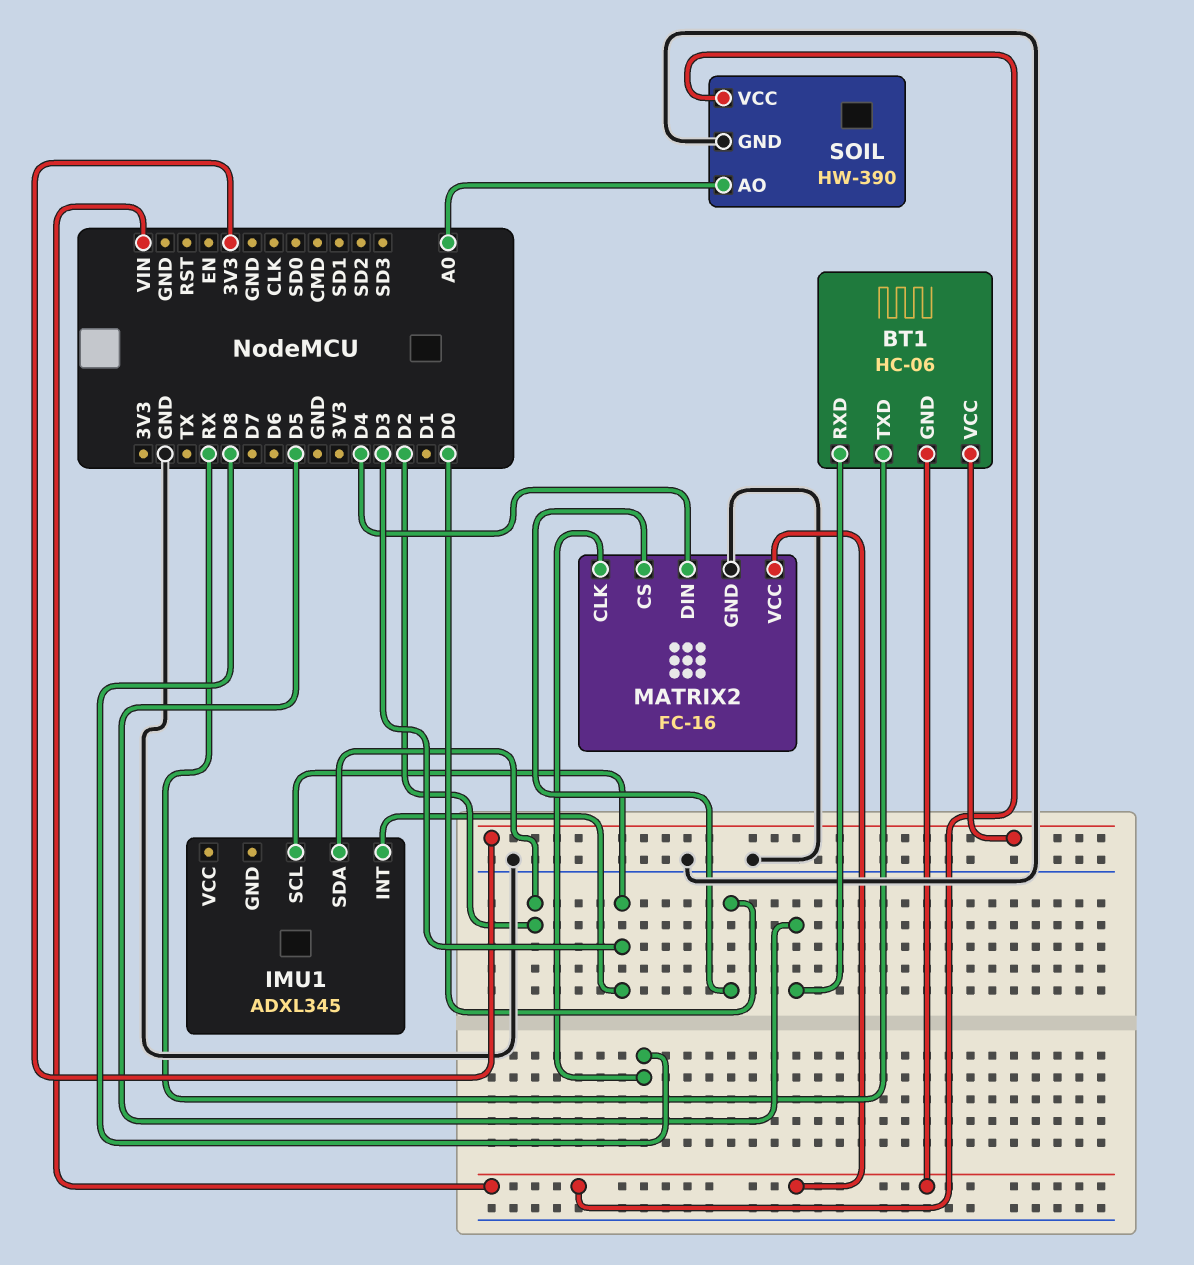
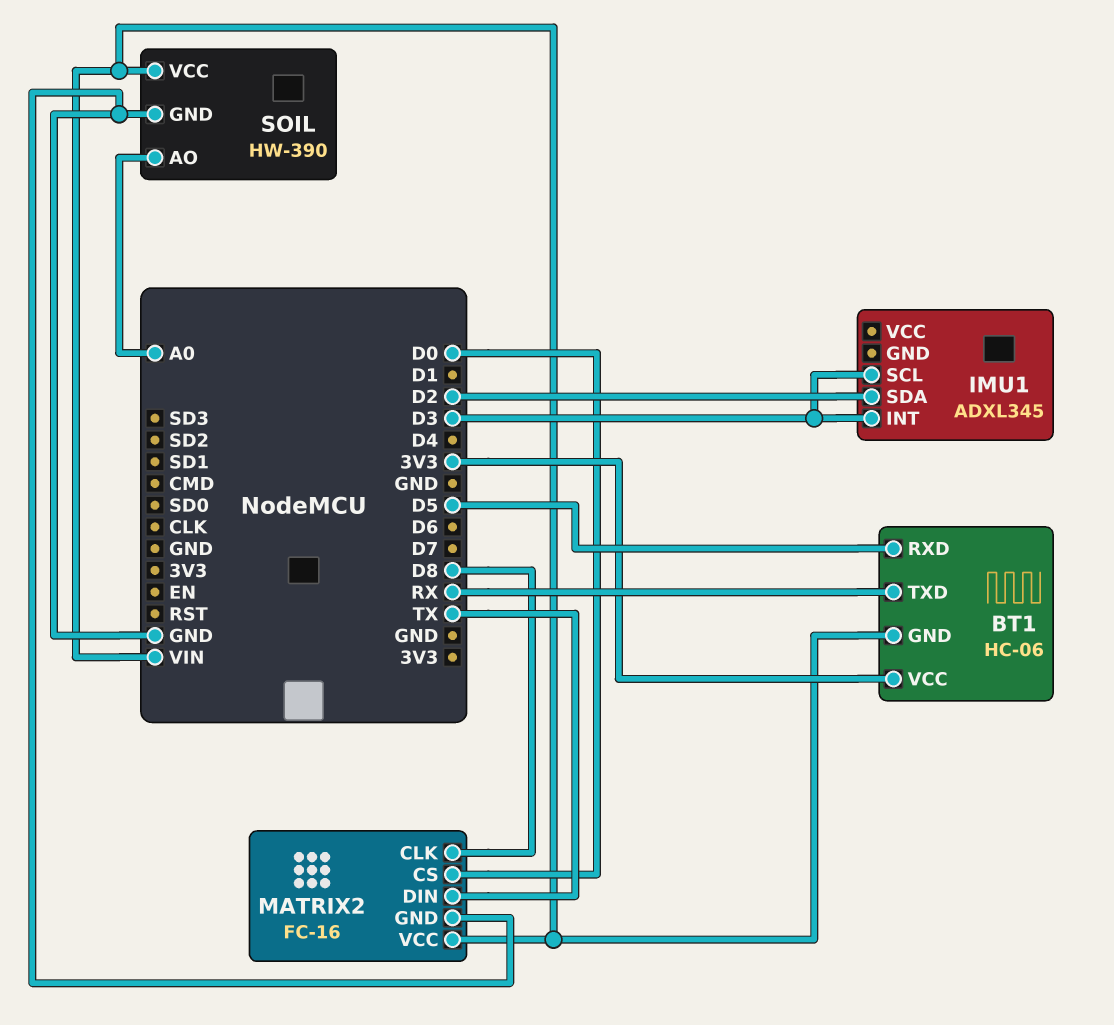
MATRIX2 pin DIN: D4 -> TX

